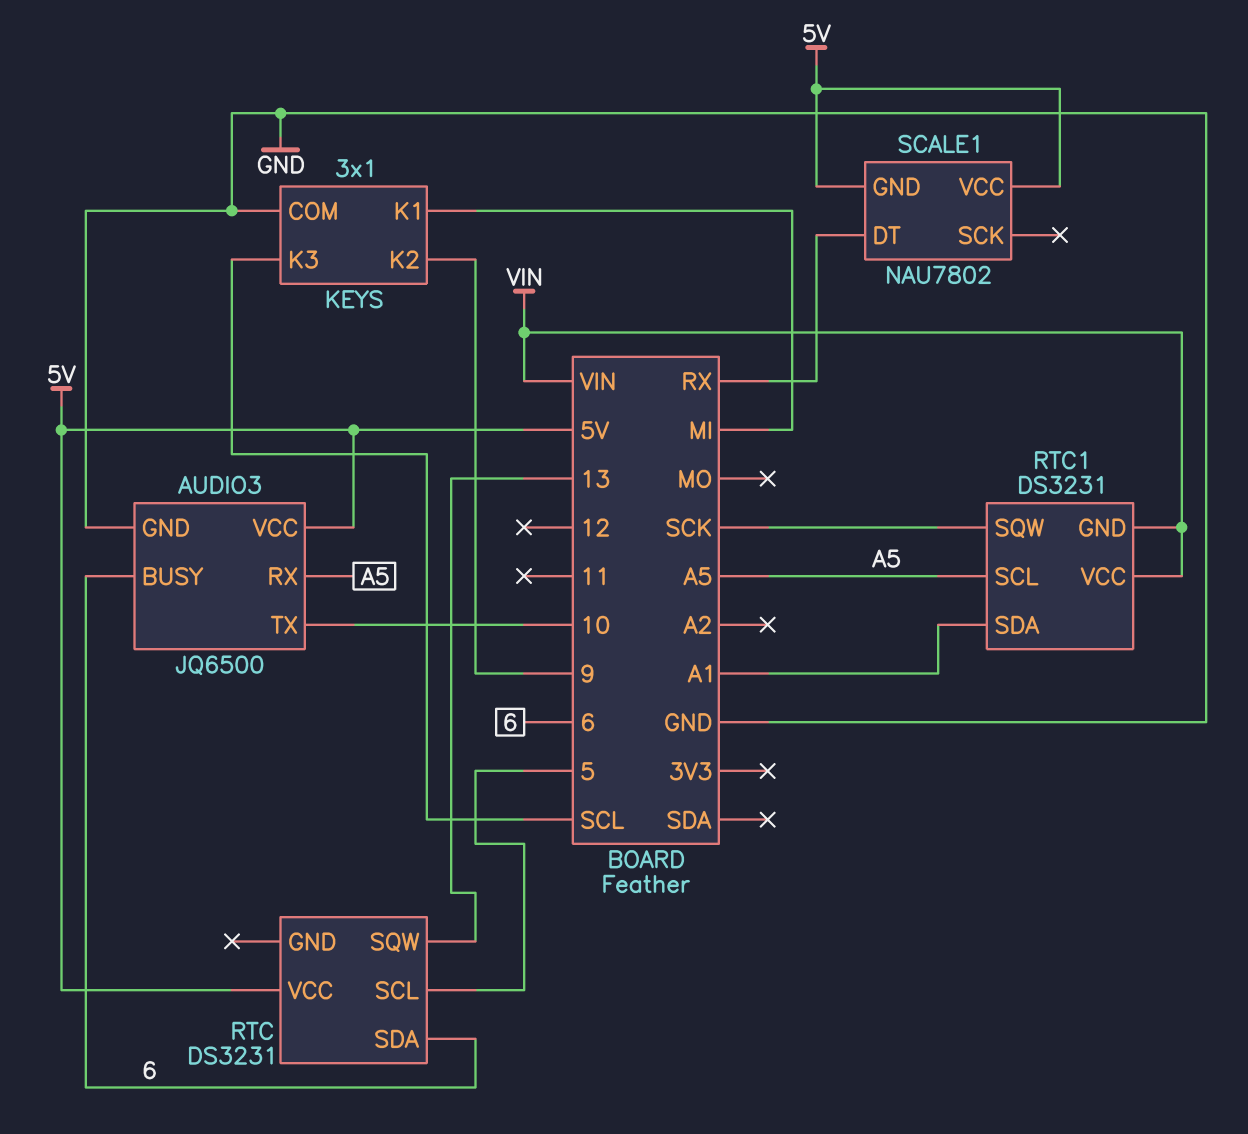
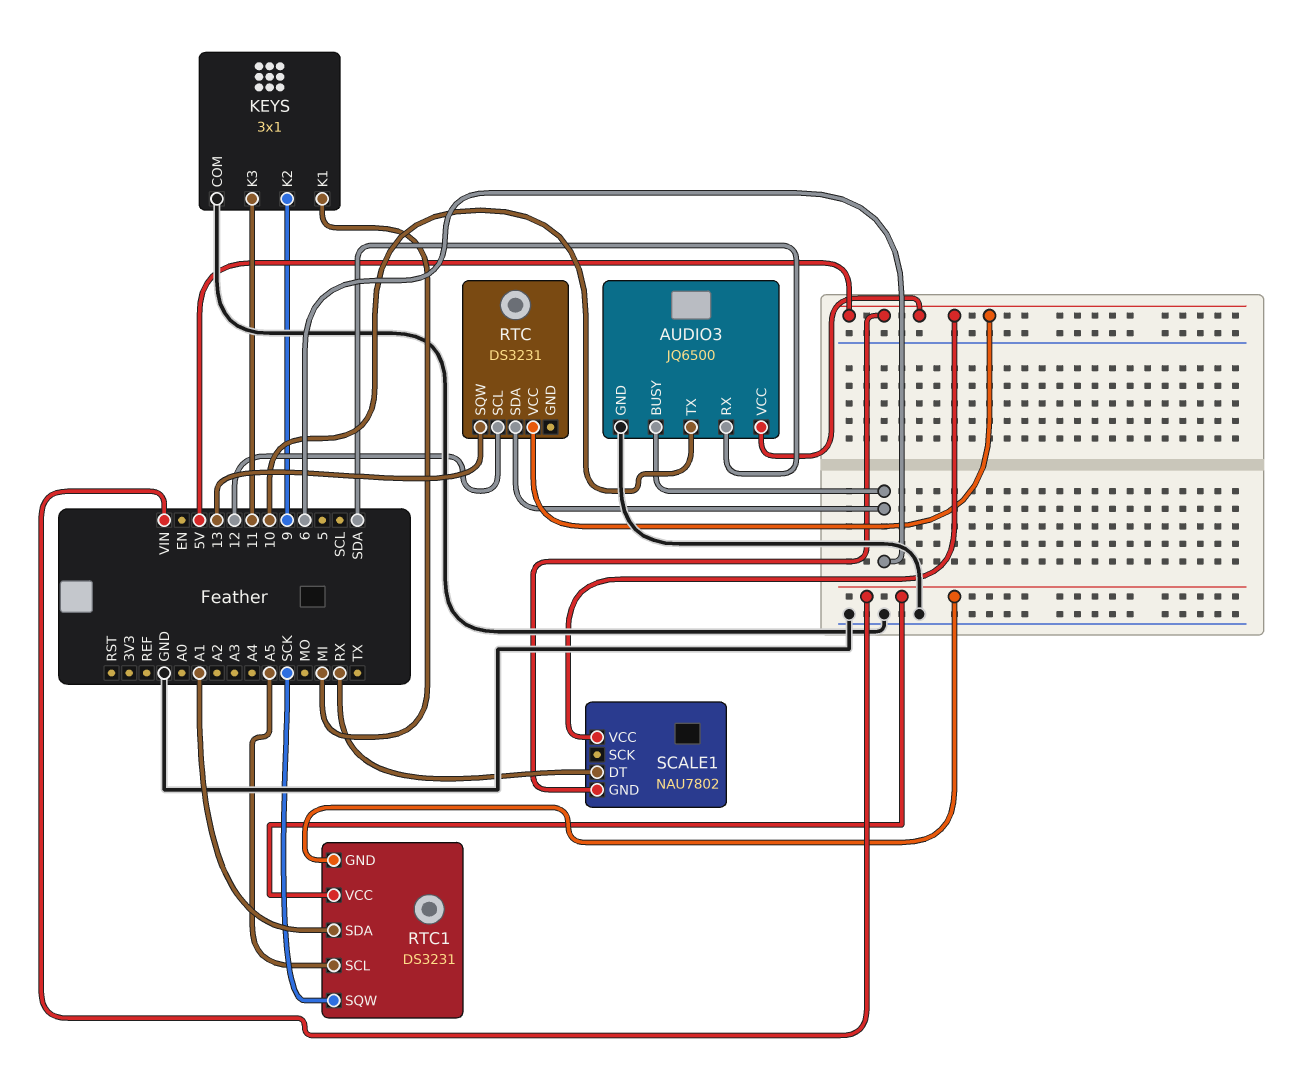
AUDIO3 pin RX: A5 -> SDA
KEYS pin K3: SCL -> 11
RTC pin SCL: 5 -> 12

